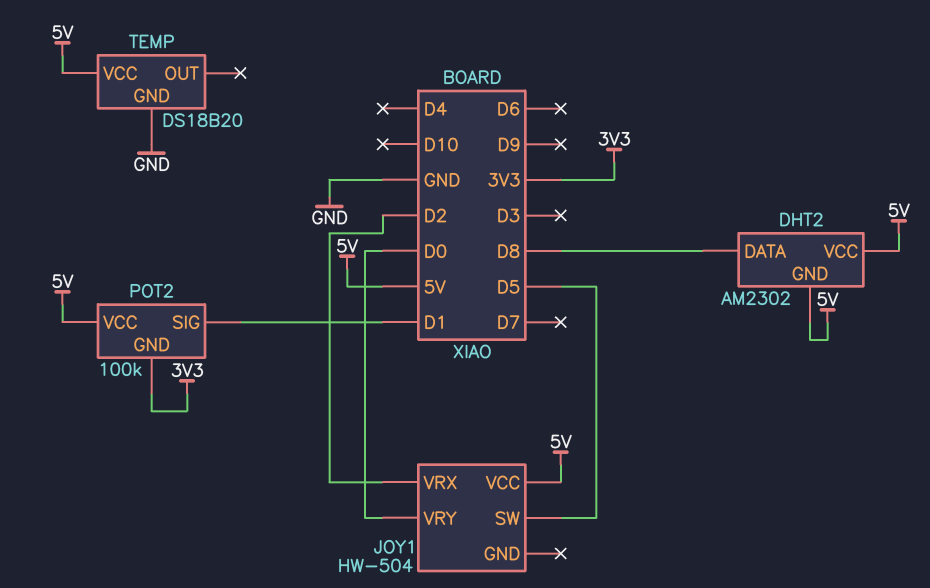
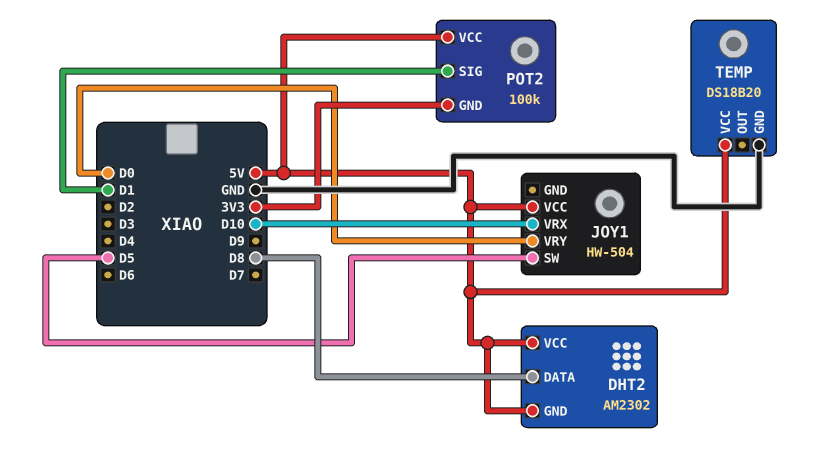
JOY1 pin VRX: D2 -> D10

